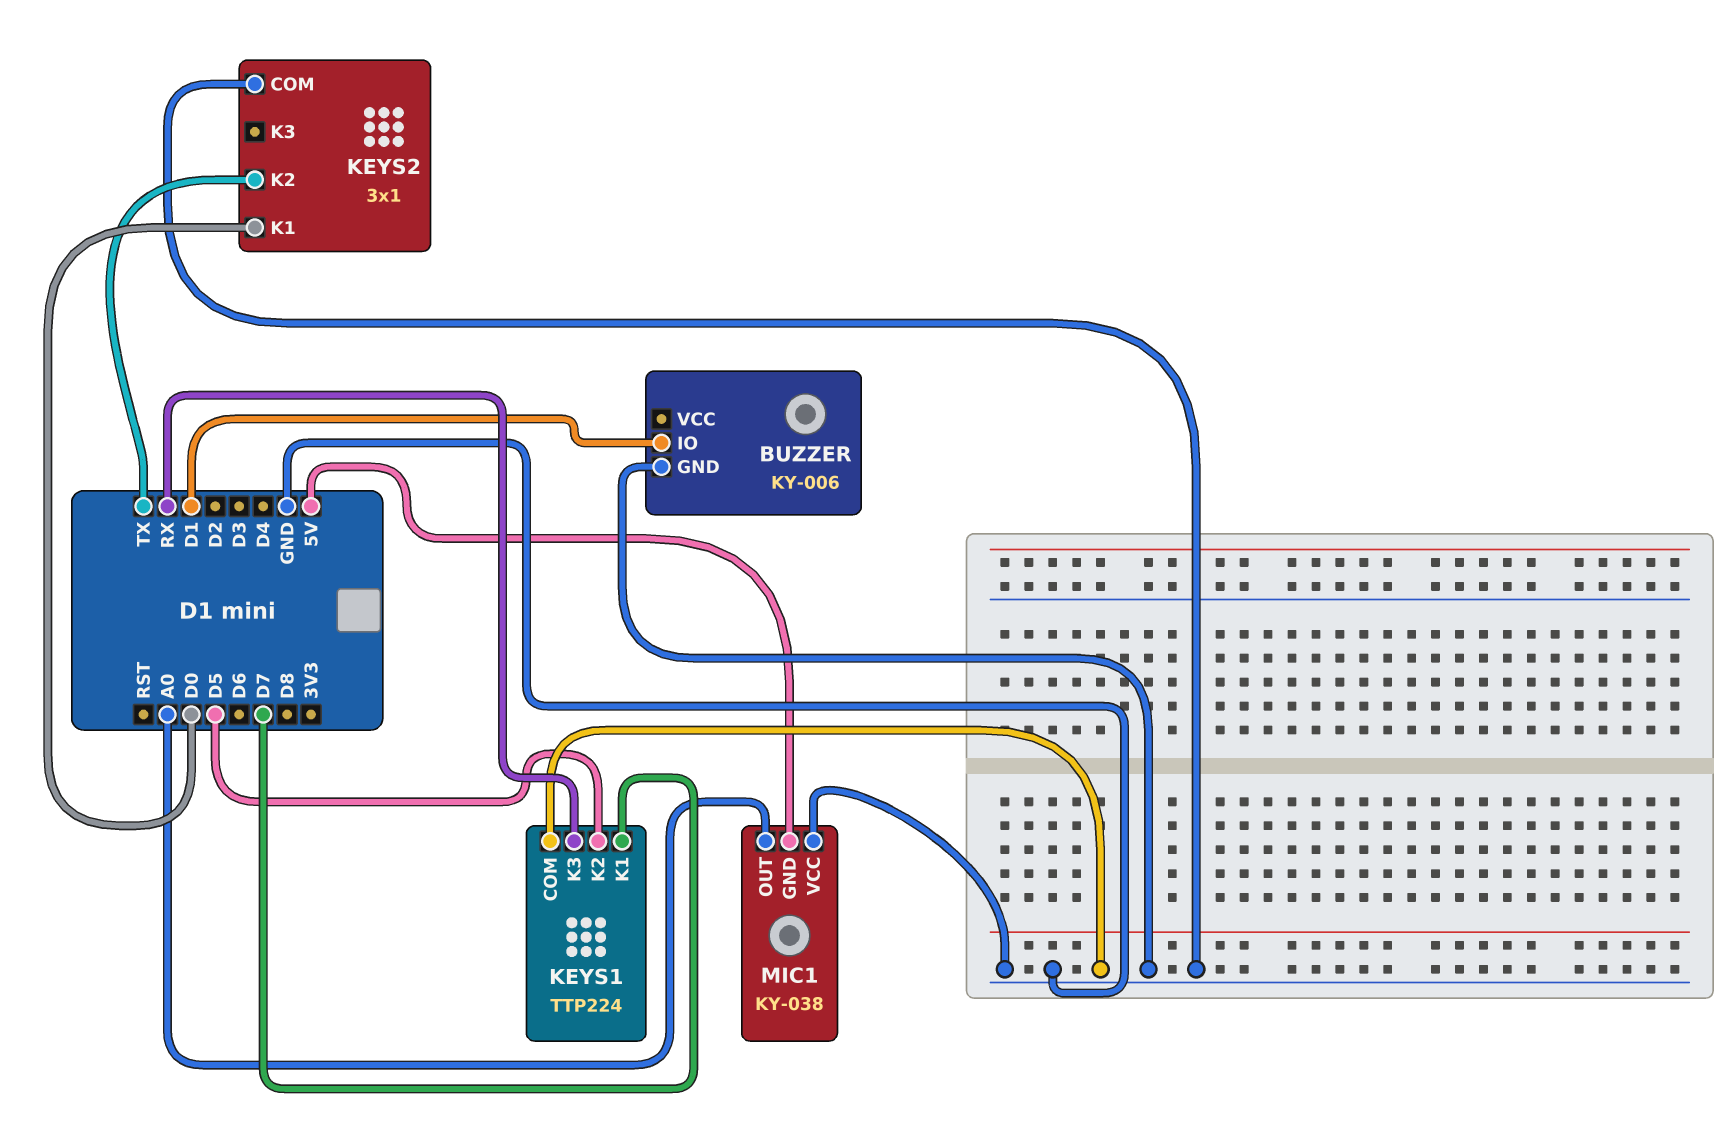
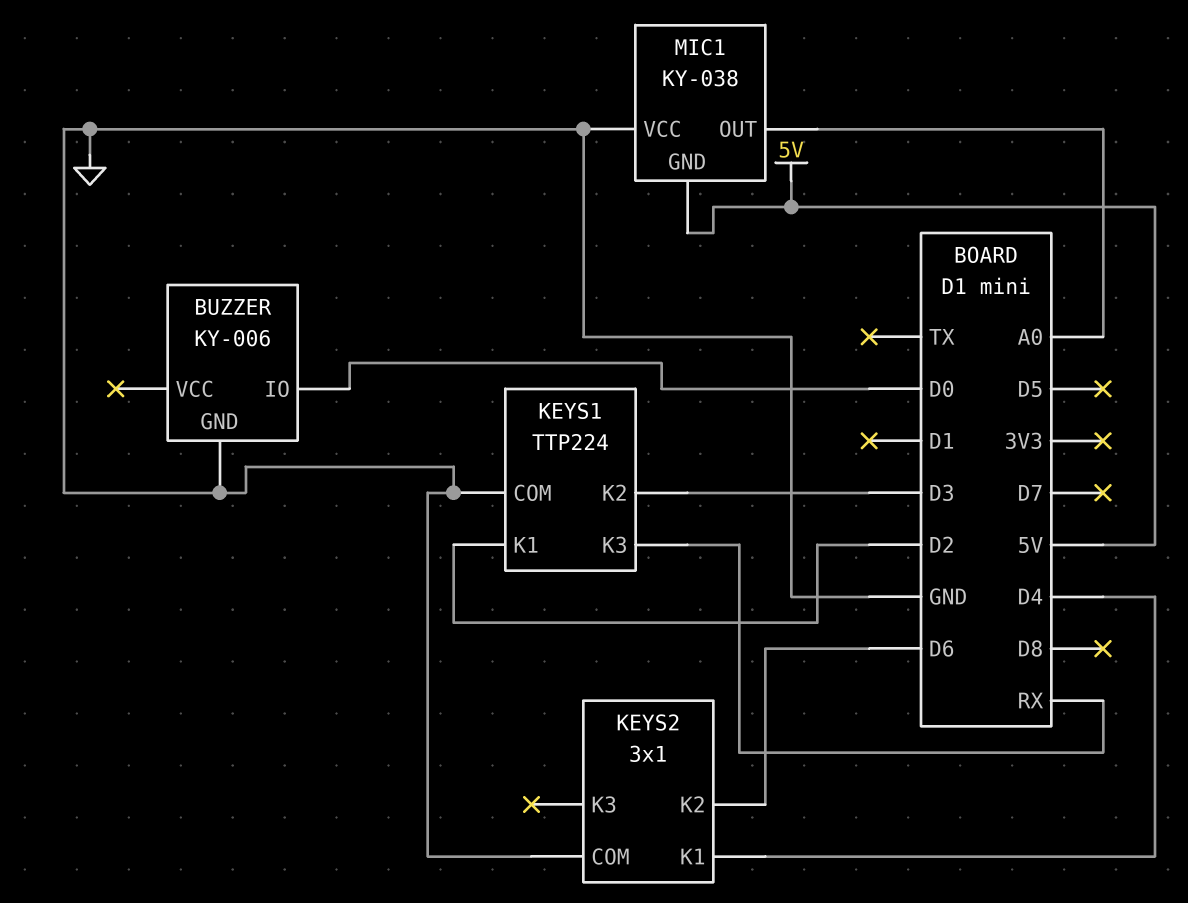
BUZZER pin IO: D1 -> D0
KEYS1 pin K1: D7 -> D2
KEYS1 pin K2: D5 -> D3
KEYS2 pin K1: D0 -> D4
KEYS2 pin K2: TX -> D6

